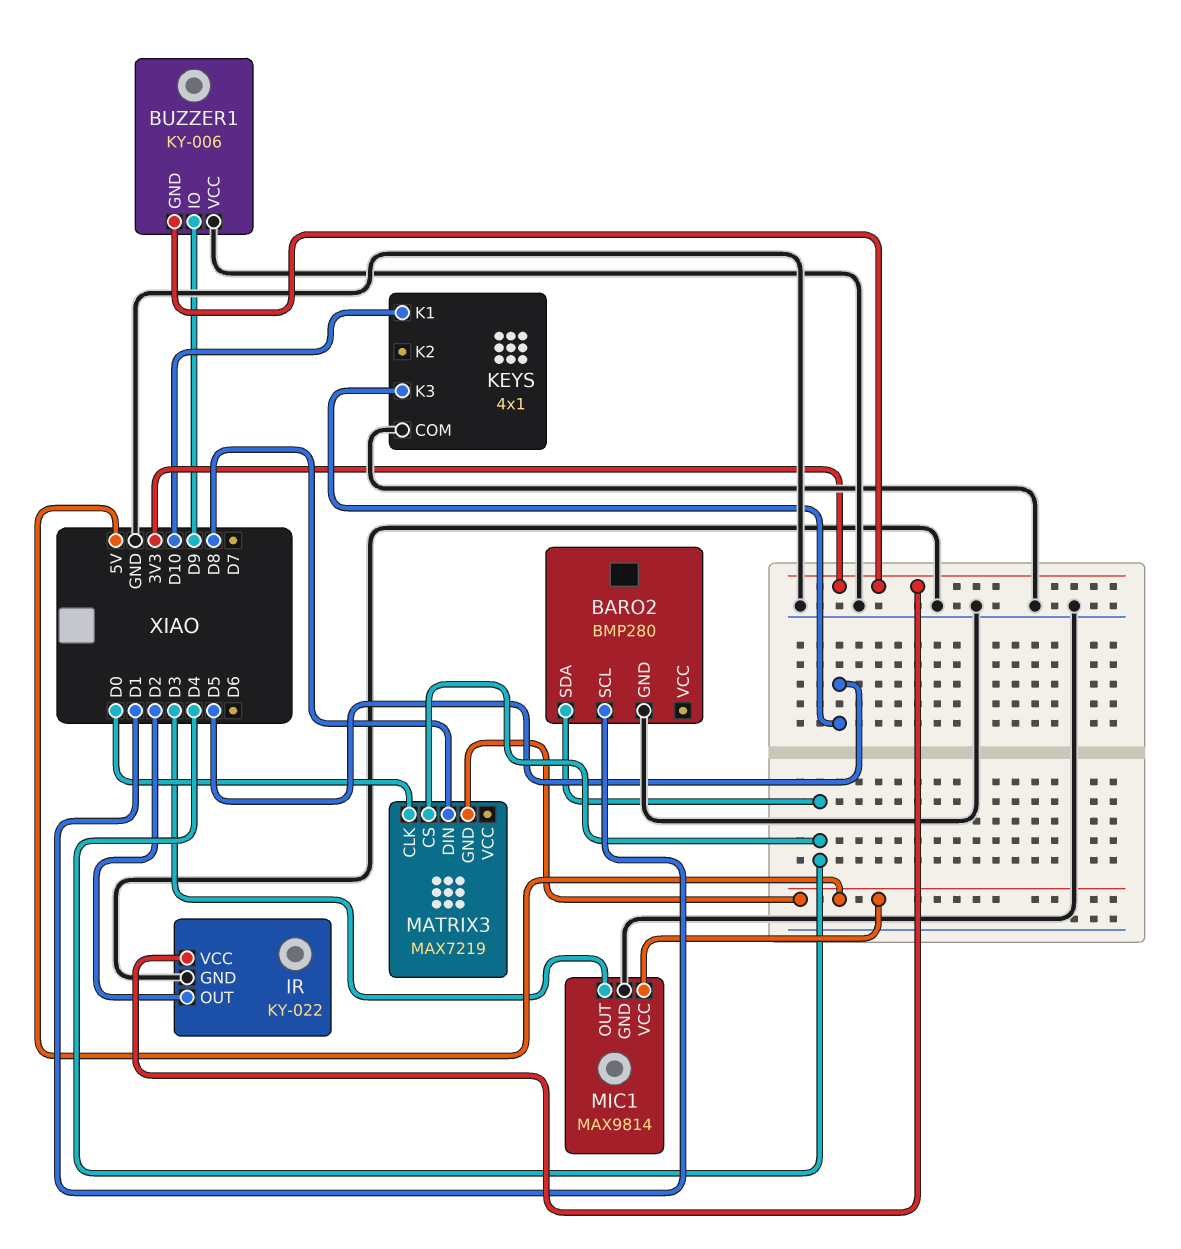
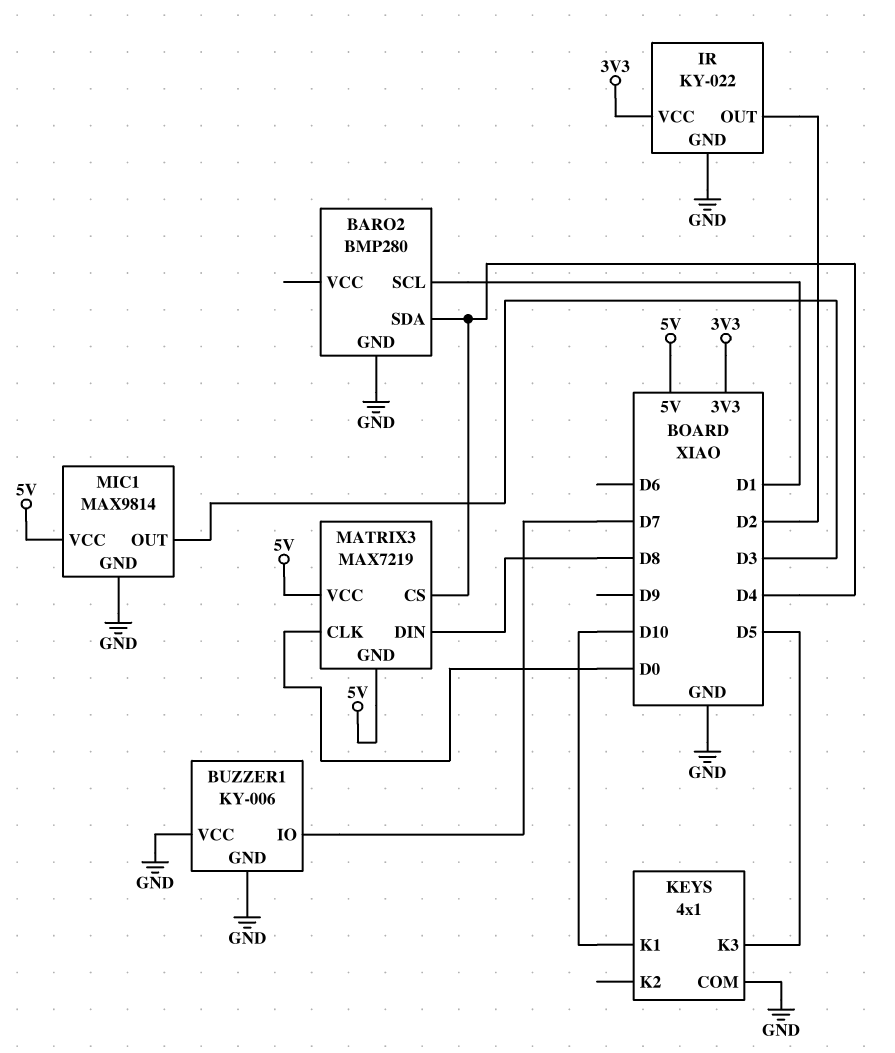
BUZZER1 pin GND: 3V3 -> GND
BUZZER1 pin IO: D9 -> D7
MATRIX3 pin VCC: none -> 5V

